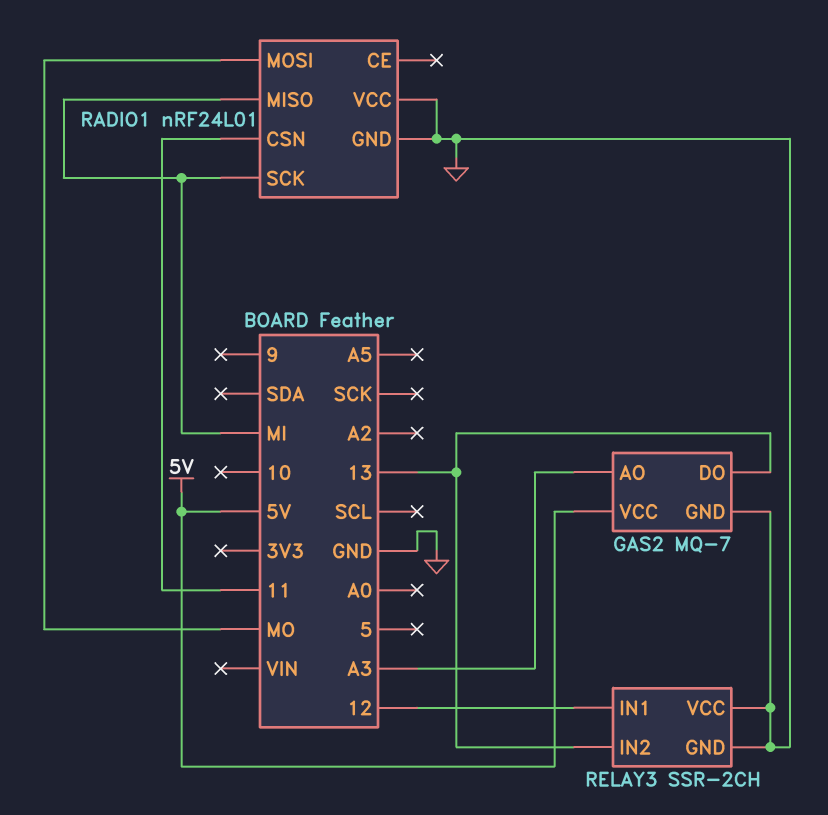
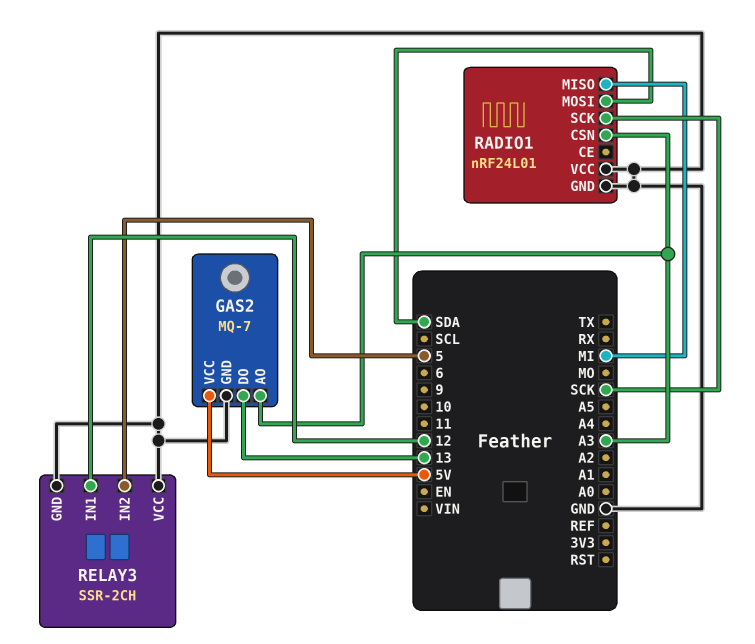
RADIO1 pin CSN: 11 -> A3
RADIO1 pin MOSI: MO -> SDA
RADIO1 pin SCK: MI -> SCK
RELAY3 pin IN2: 13 -> 5

